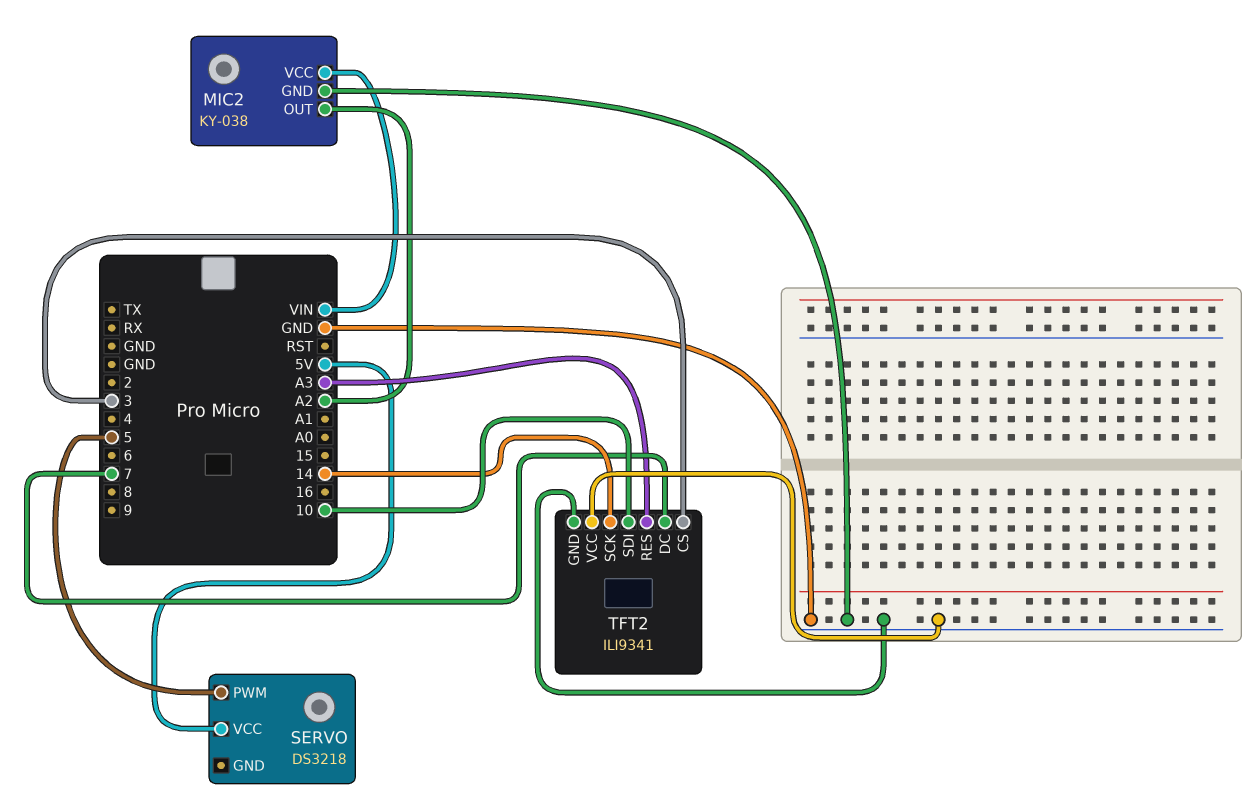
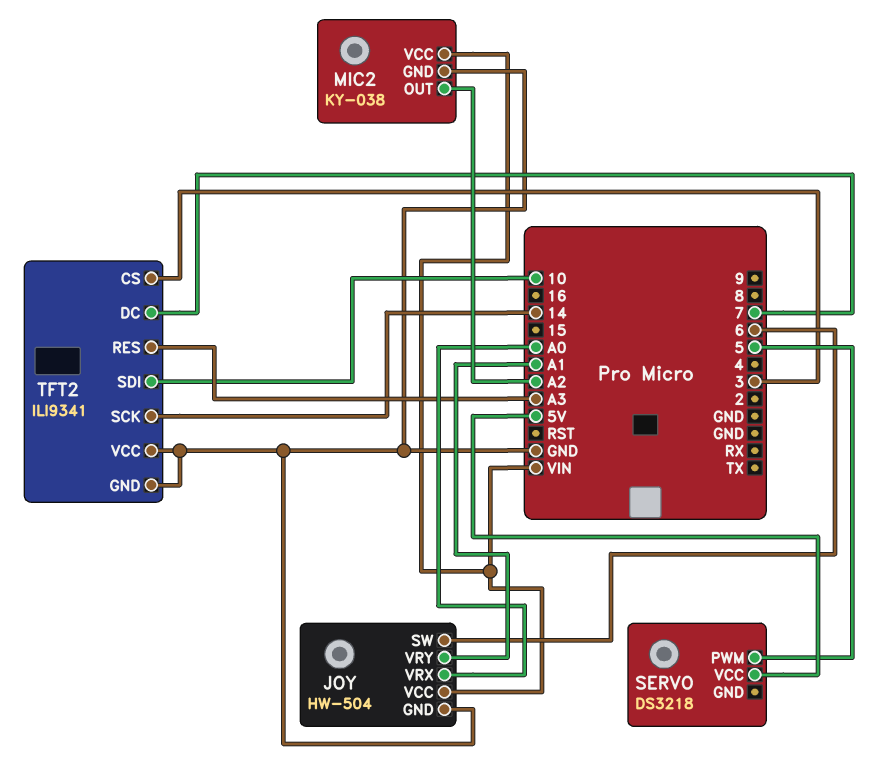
JOY: none -> HW-504
JOY pin GND: none -> GND
JOY pin SW: none -> 6
JOY pin VCC: none -> VIN
JOY pin VRX: none -> A0
JOY pin VRY: none -> A1

